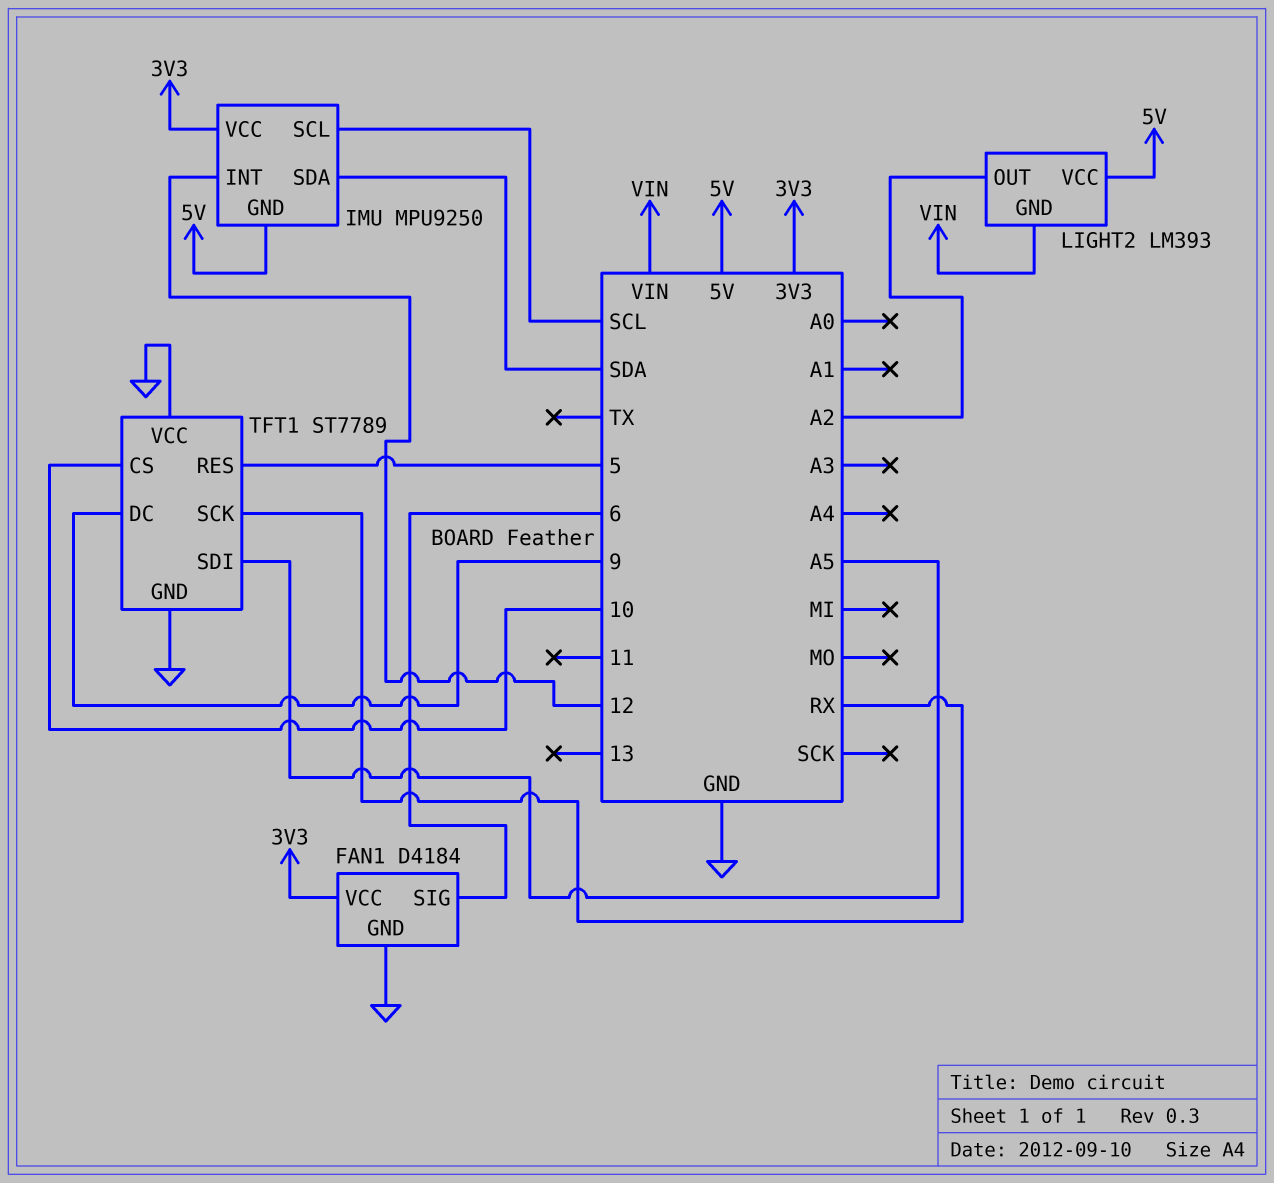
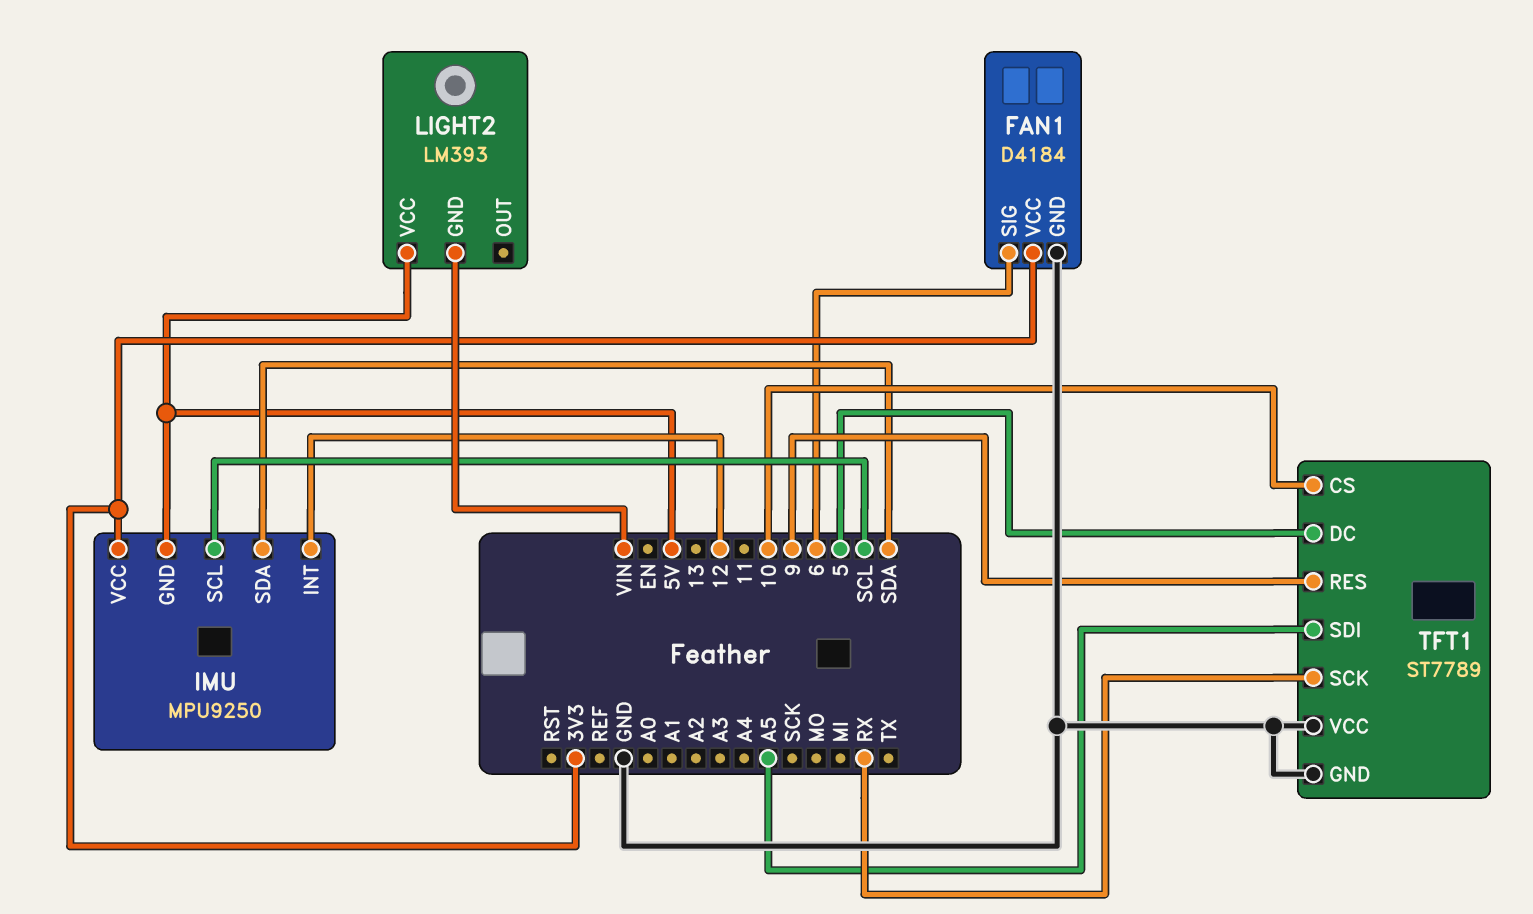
LIGHT2 pin OUT: A2 -> none
TFT1 pin DC: 9 -> 5
TFT1 pin RES: 5 -> 9

